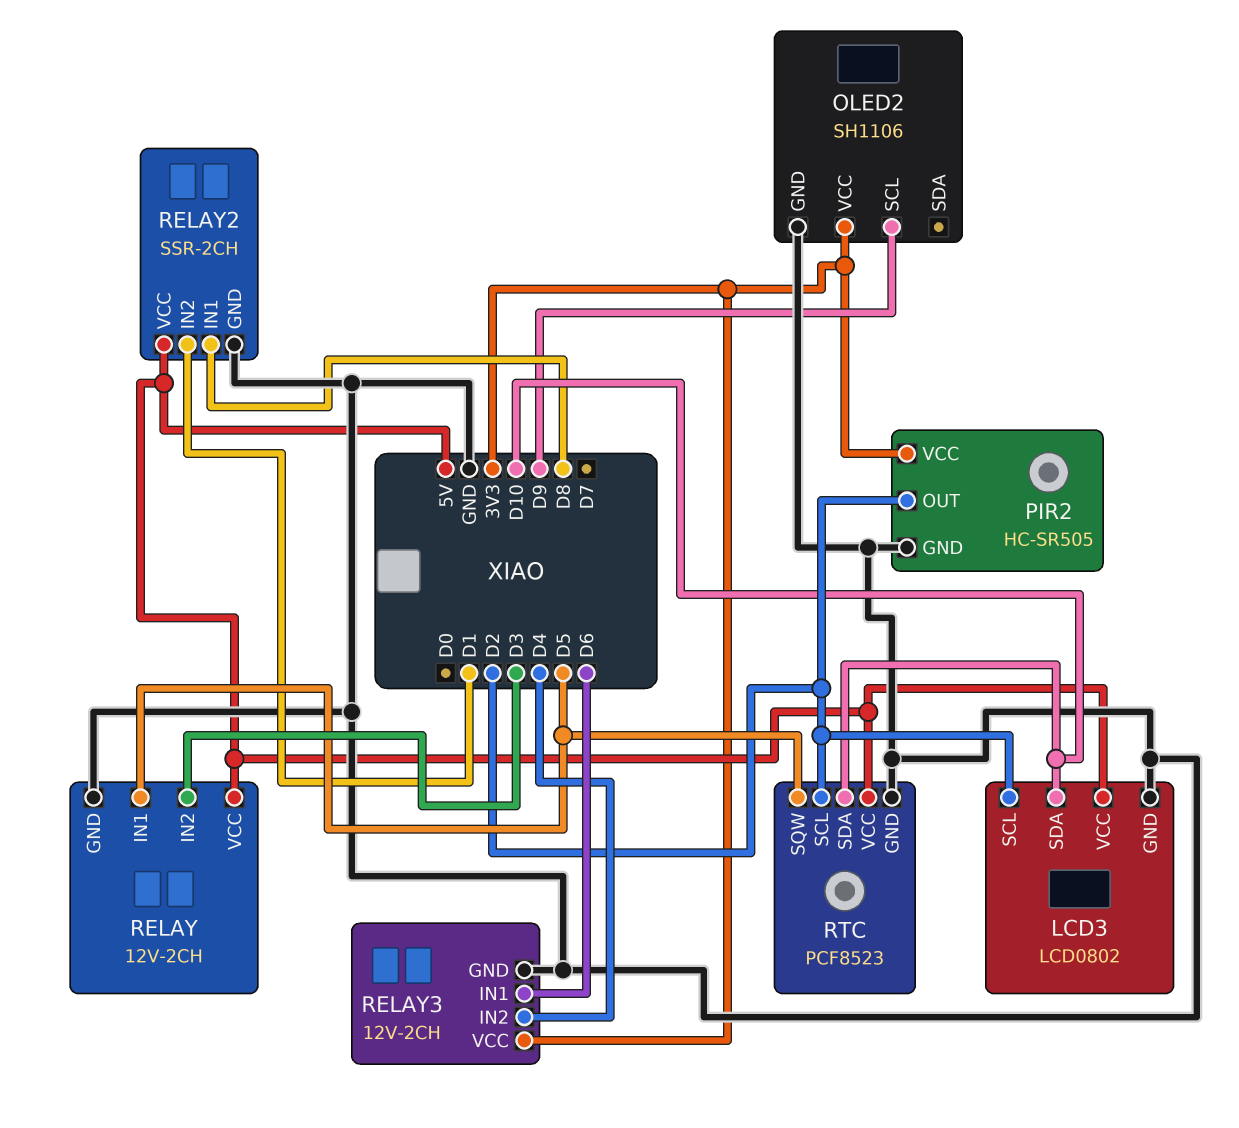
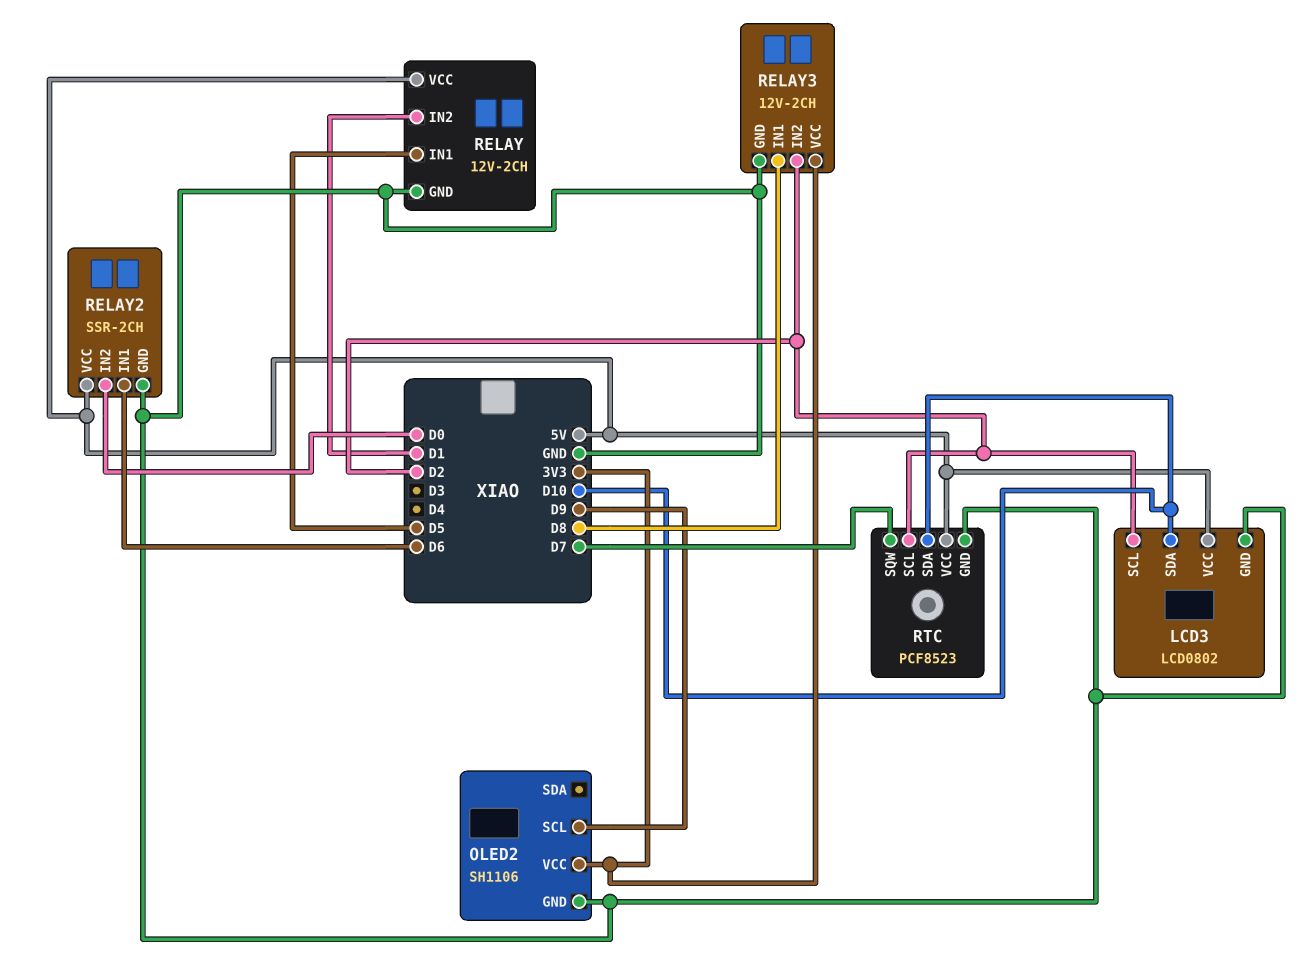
PIR2: HC-SR505 -> none
PIR2 pin GND: GND -> none
PIR2 pin OUT: D2 -> none
PIR2 pin VCC: 3V3 -> none
RELAY pin IN2: D3 -> D1
RELAY2 pin IN1: D8 -> D6
RELAY2 pin IN2: D1 -> D0
RELAY3 pin IN1: D6 -> D8
RELAY3 pin IN2: D4 -> D2
RTC pin SQW: D5 -> D7

